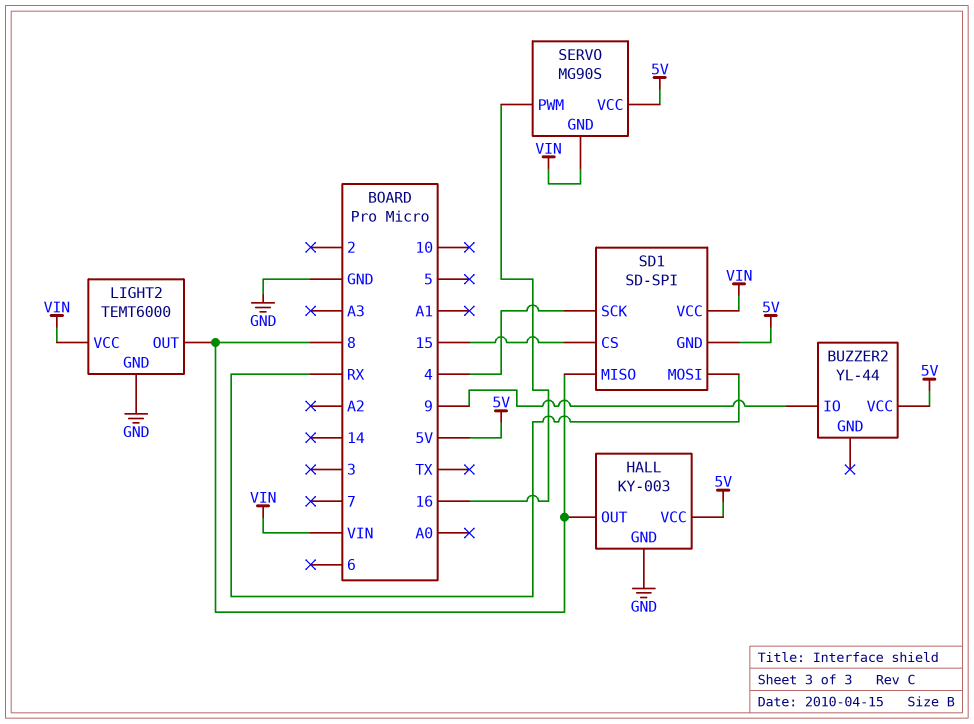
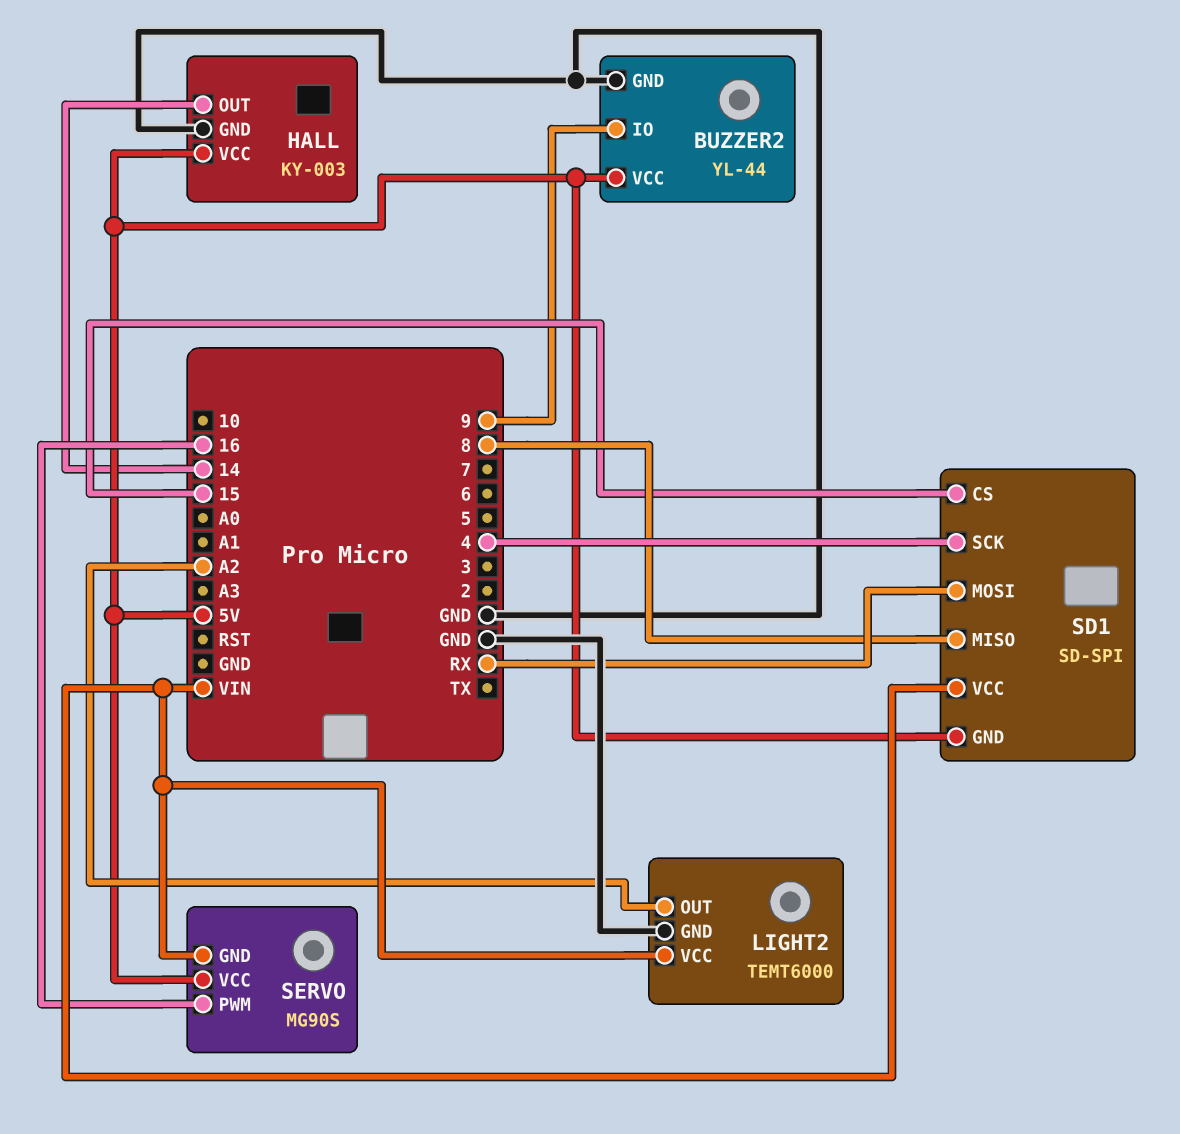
BUZZER2 pin GND: none -> GND
HALL pin OUT: 8 -> 14
LIGHT2 pin OUT: 8 -> A2

